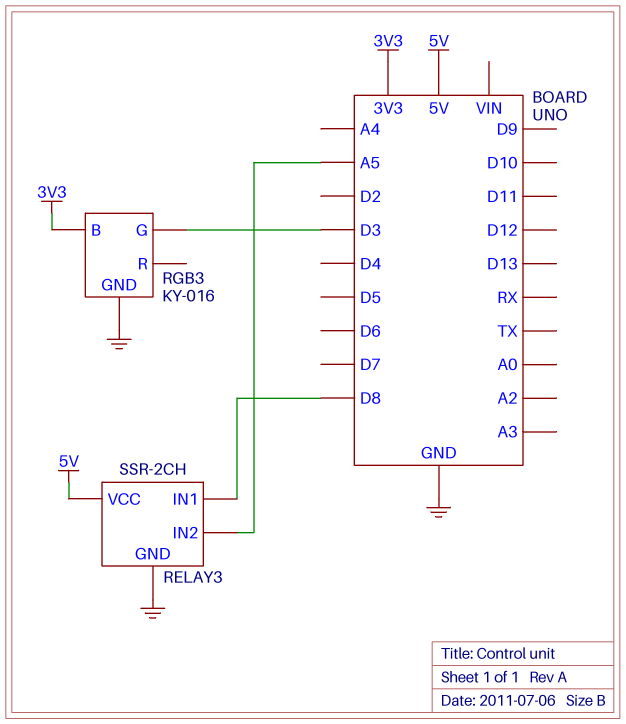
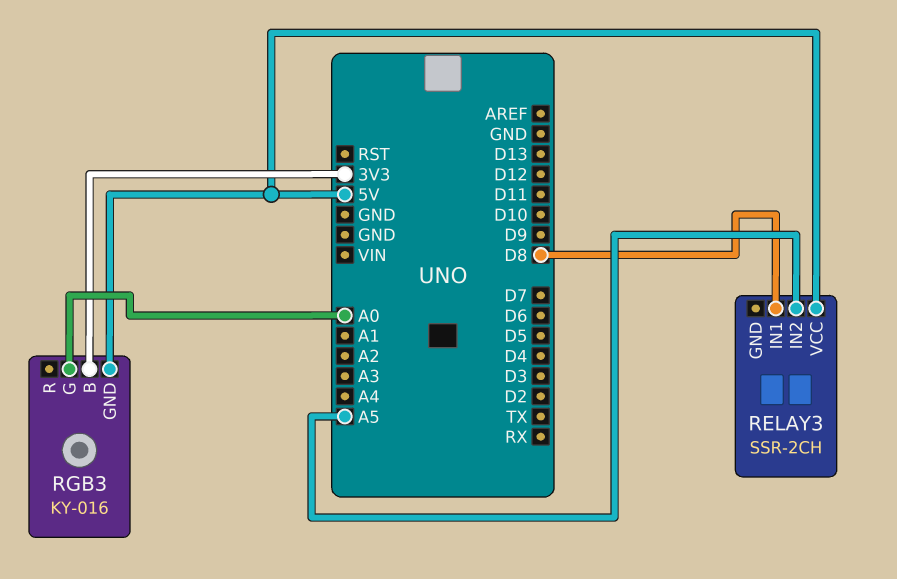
RELAY3 pin GND: GND -> none
RGB3 pin G: D3 -> A0
RGB3 pin GND: GND -> 5V

